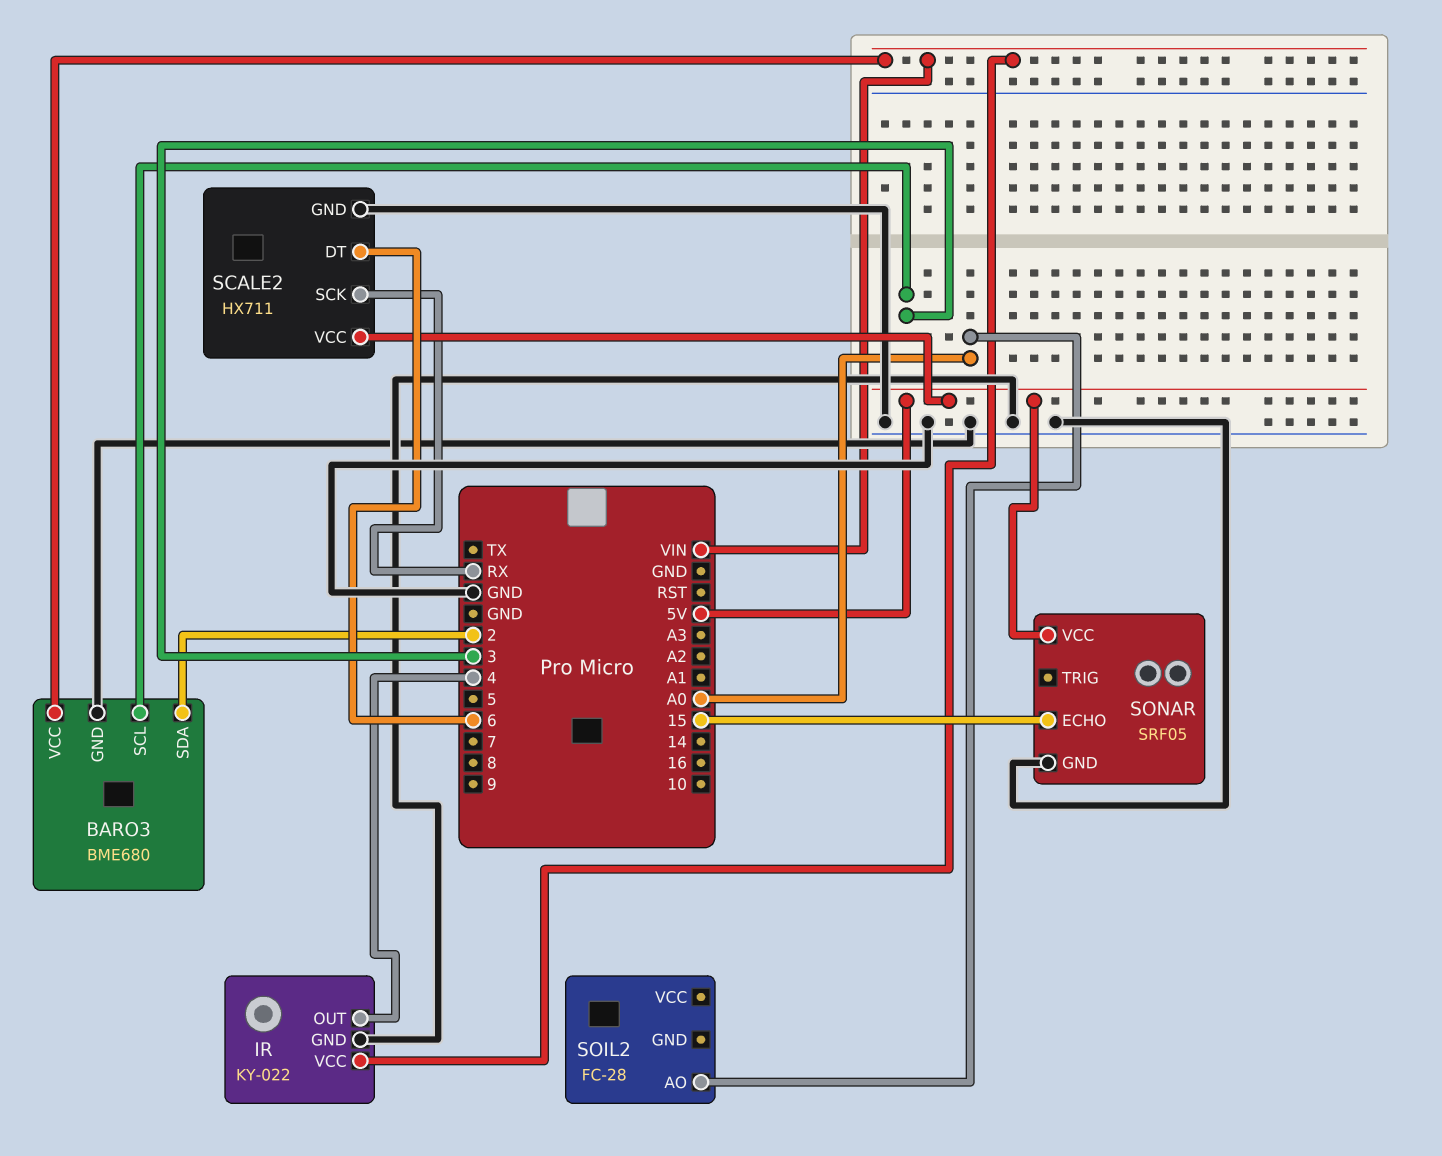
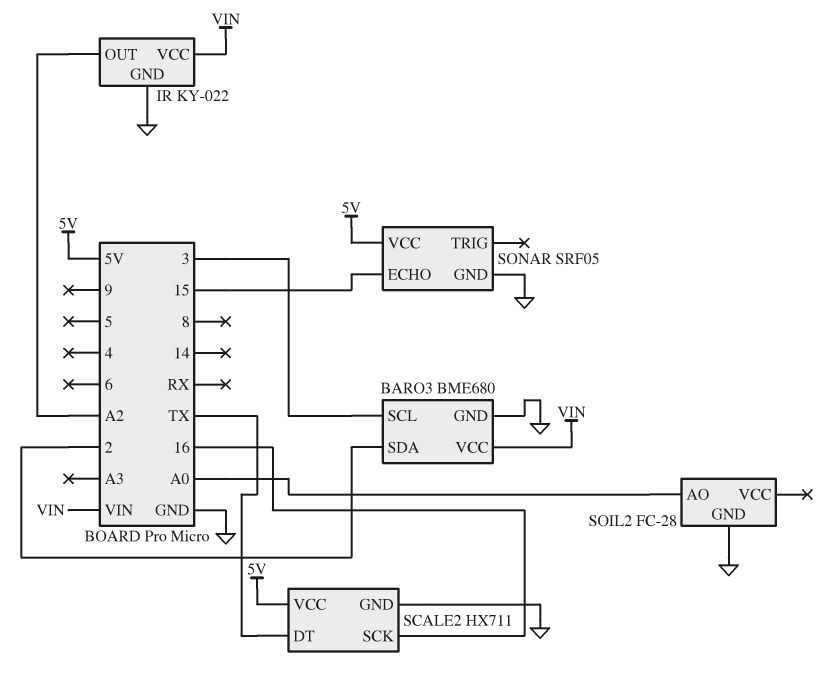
IR pin OUT: 4 -> A2
SCALE2 pin DT: 6 -> TX
SCALE2 pin SCK: RX -> 16
SOIL2 pin GND: none -> GND

